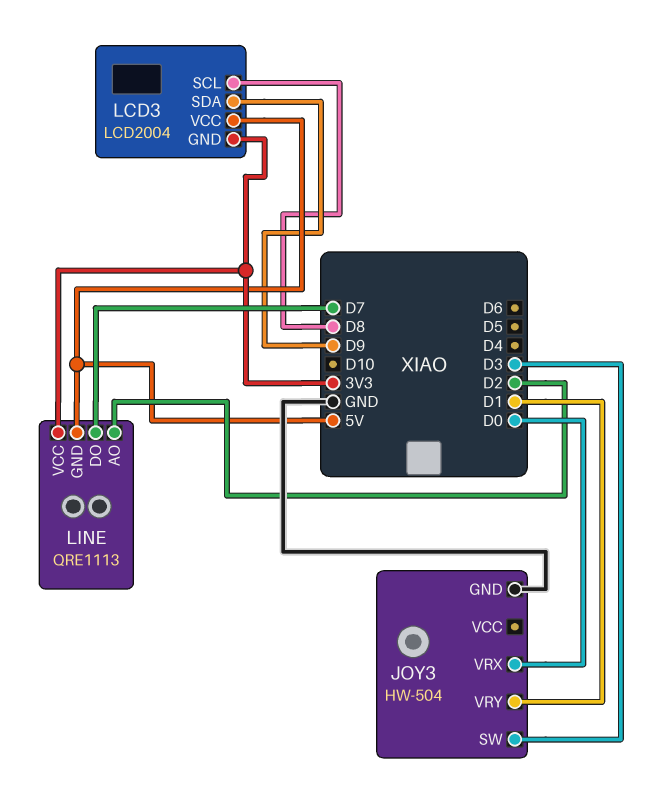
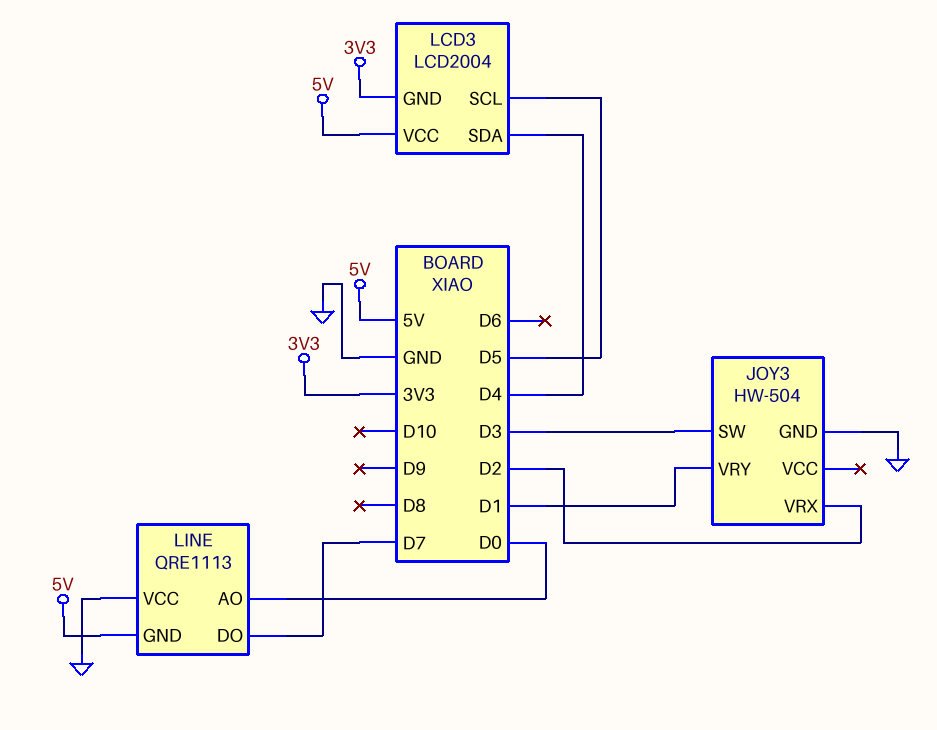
JOY3 pin VRX: D0 -> D2
LCD3 pin SCL: D8 -> D5
LCD3 pin SDA: D9 -> D4
LINE pin AO: D2 -> D0
LINE pin VCC: 3V3 -> GND

